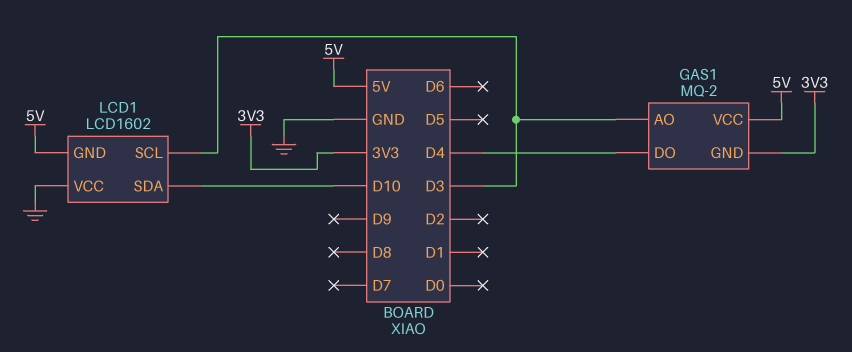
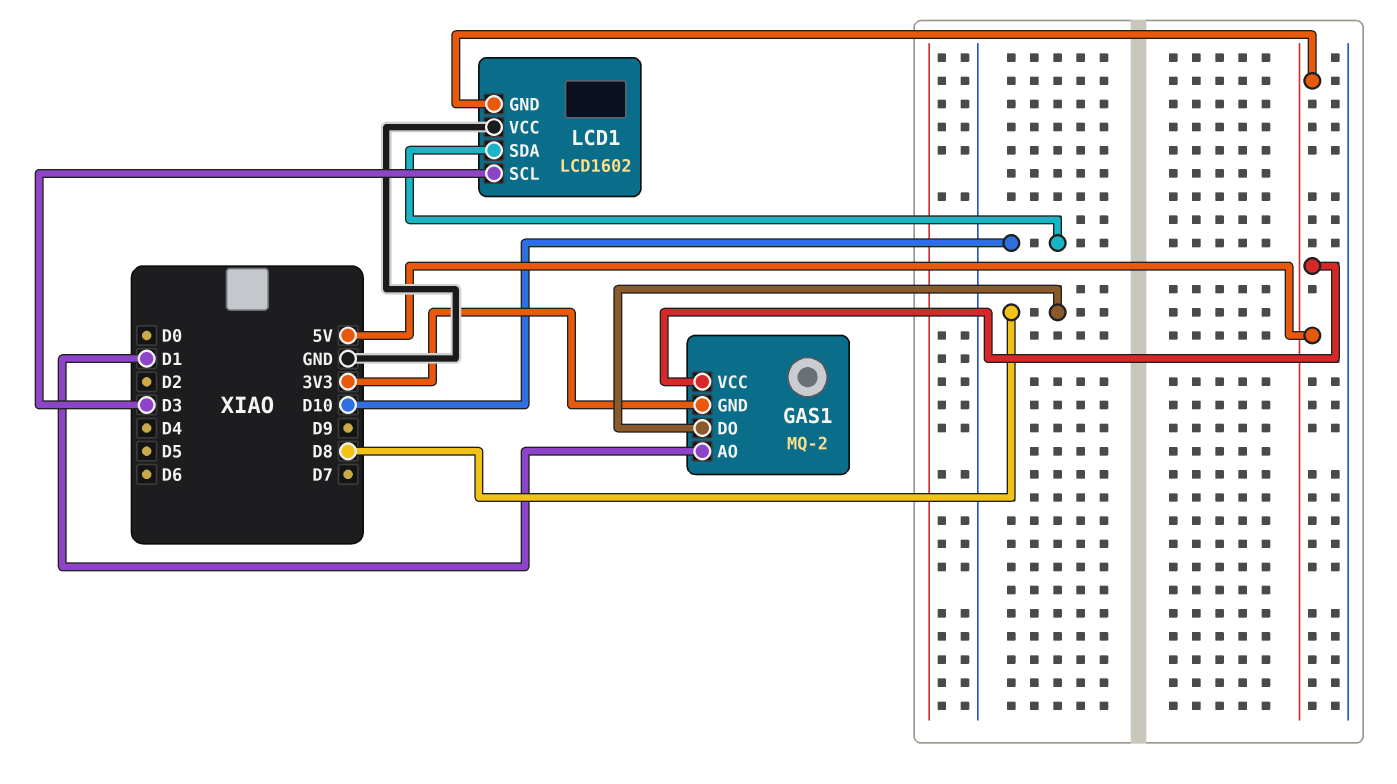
GAS1 pin AO: D3 -> D1
GAS1 pin DO: D4 -> D8

